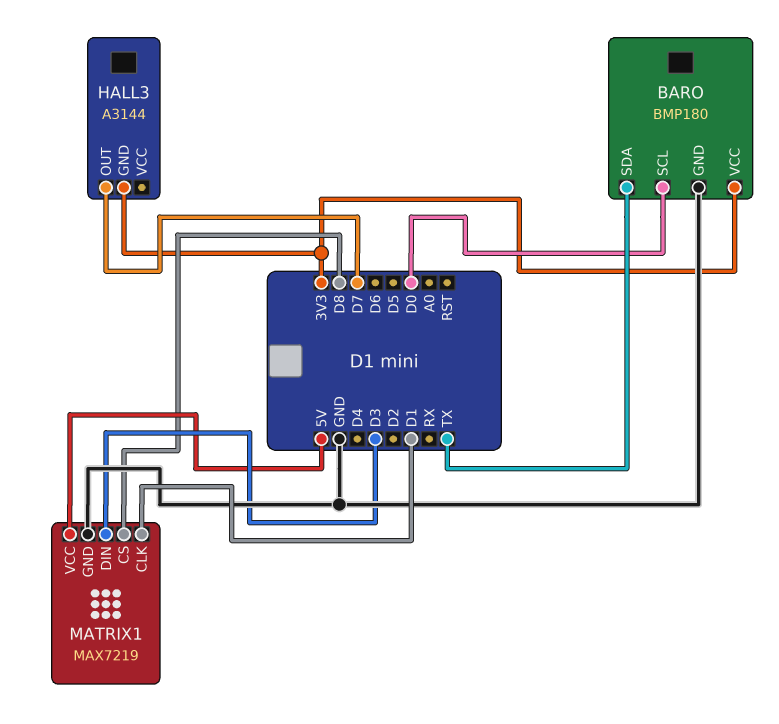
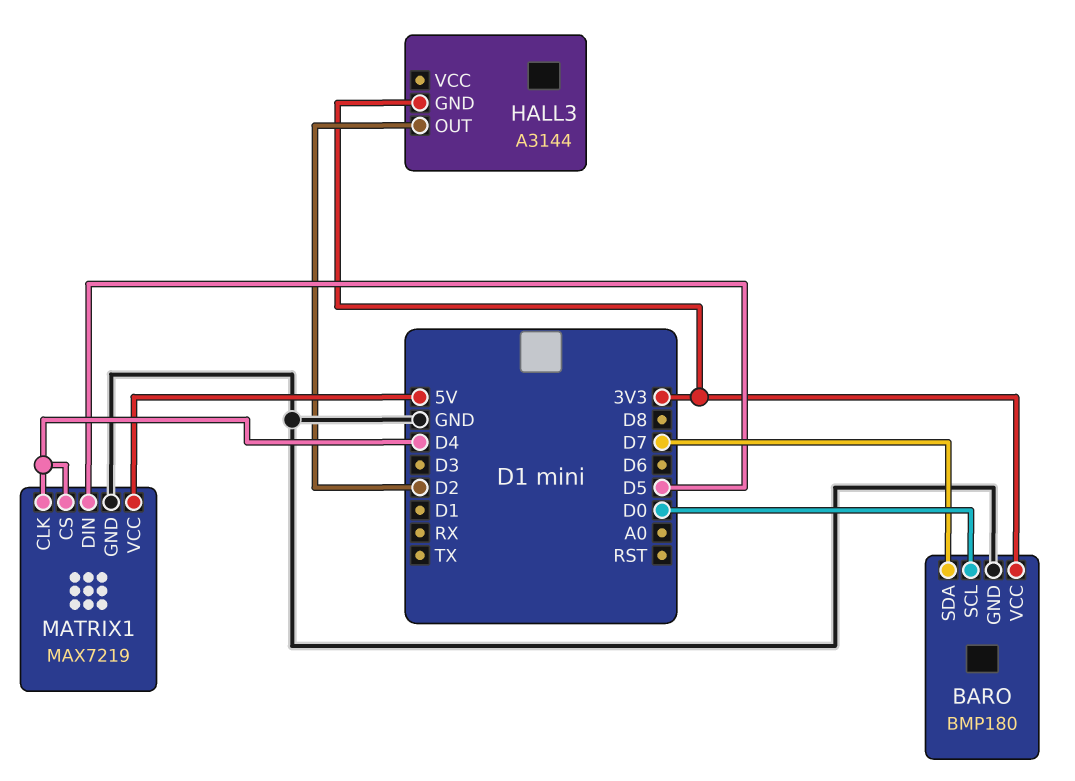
BARO pin SDA: TX -> D7
HALL3 pin OUT: D7 -> D2
MATRIX1 pin CLK: D1 -> D4
MATRIX1 pin CS: D8 -> D4
MATRIX1 pin DIN: D3 -> D5

